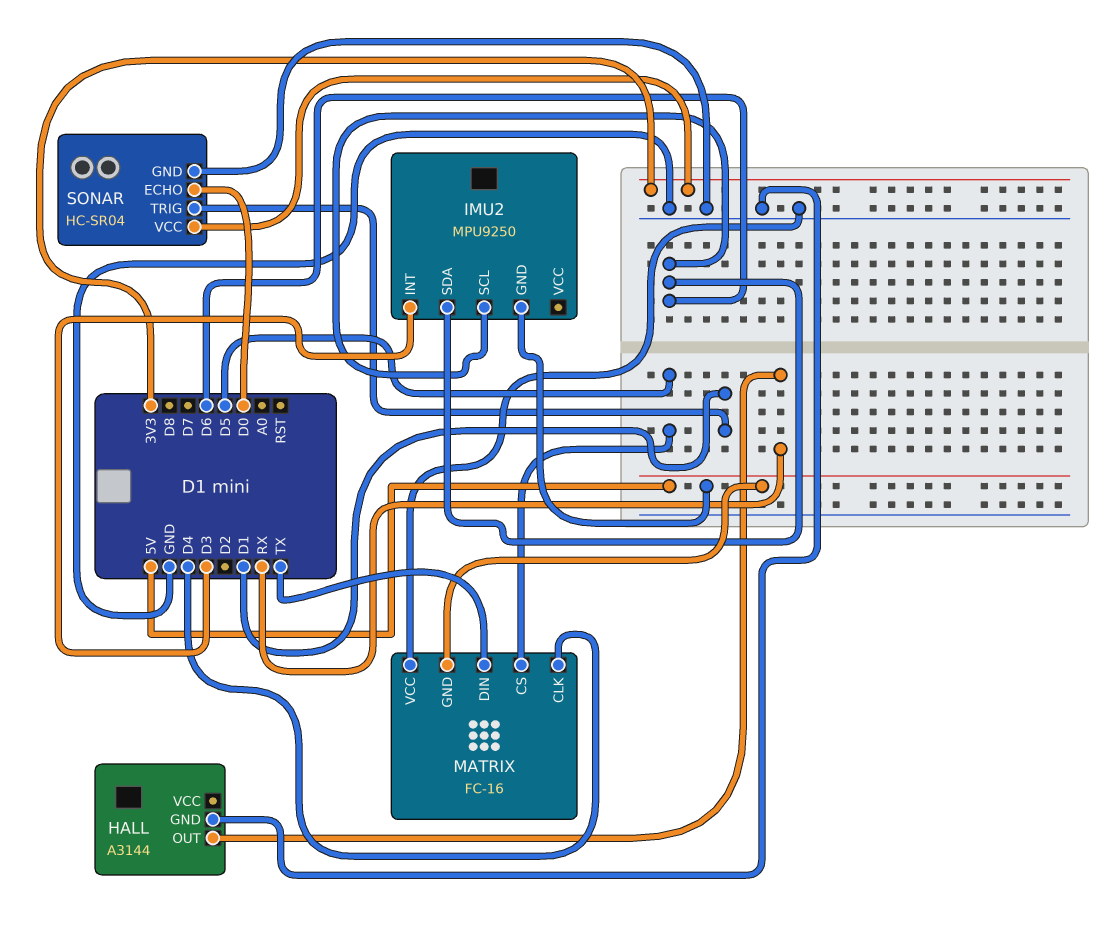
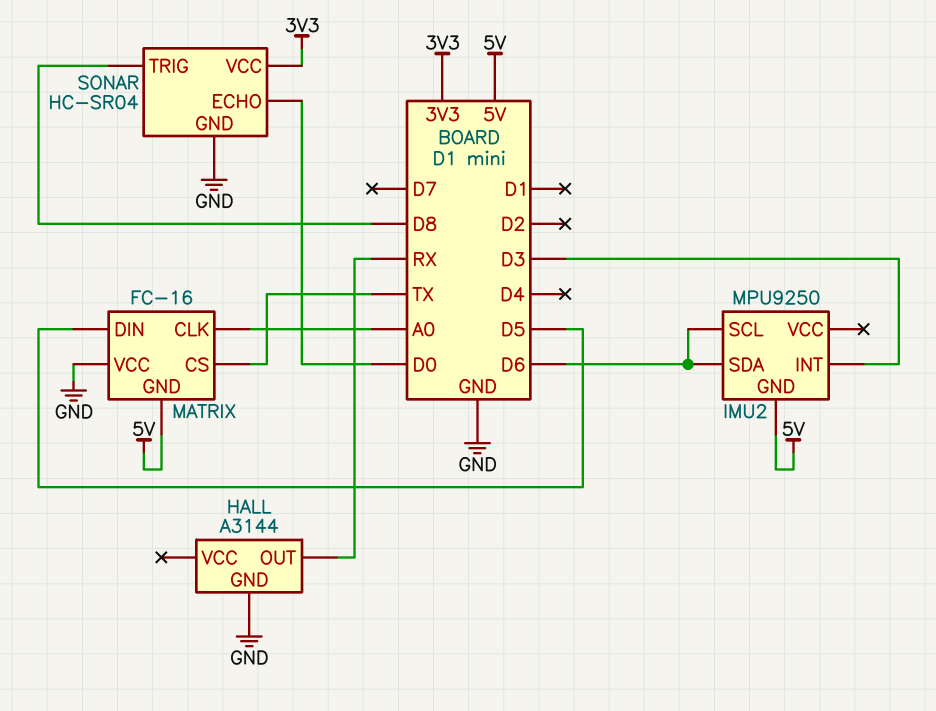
MATRIX pin CLK: D4 -> A0
MATRIX pin CS: D5 -> TX
MATRIX pin DIN: TX -> D5
SONAR pin TRIG: D1 -> D8

